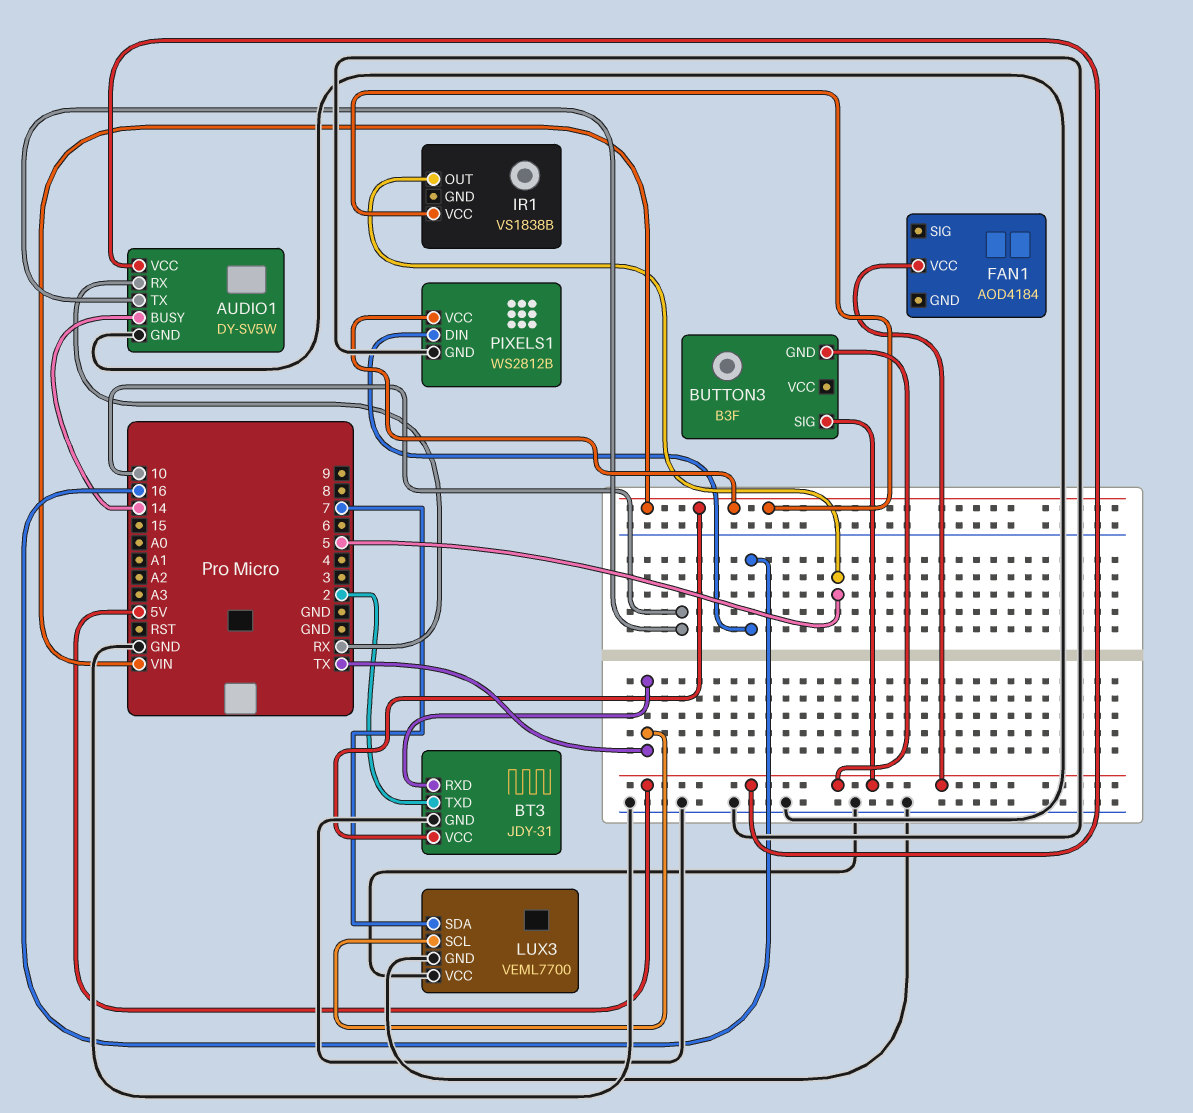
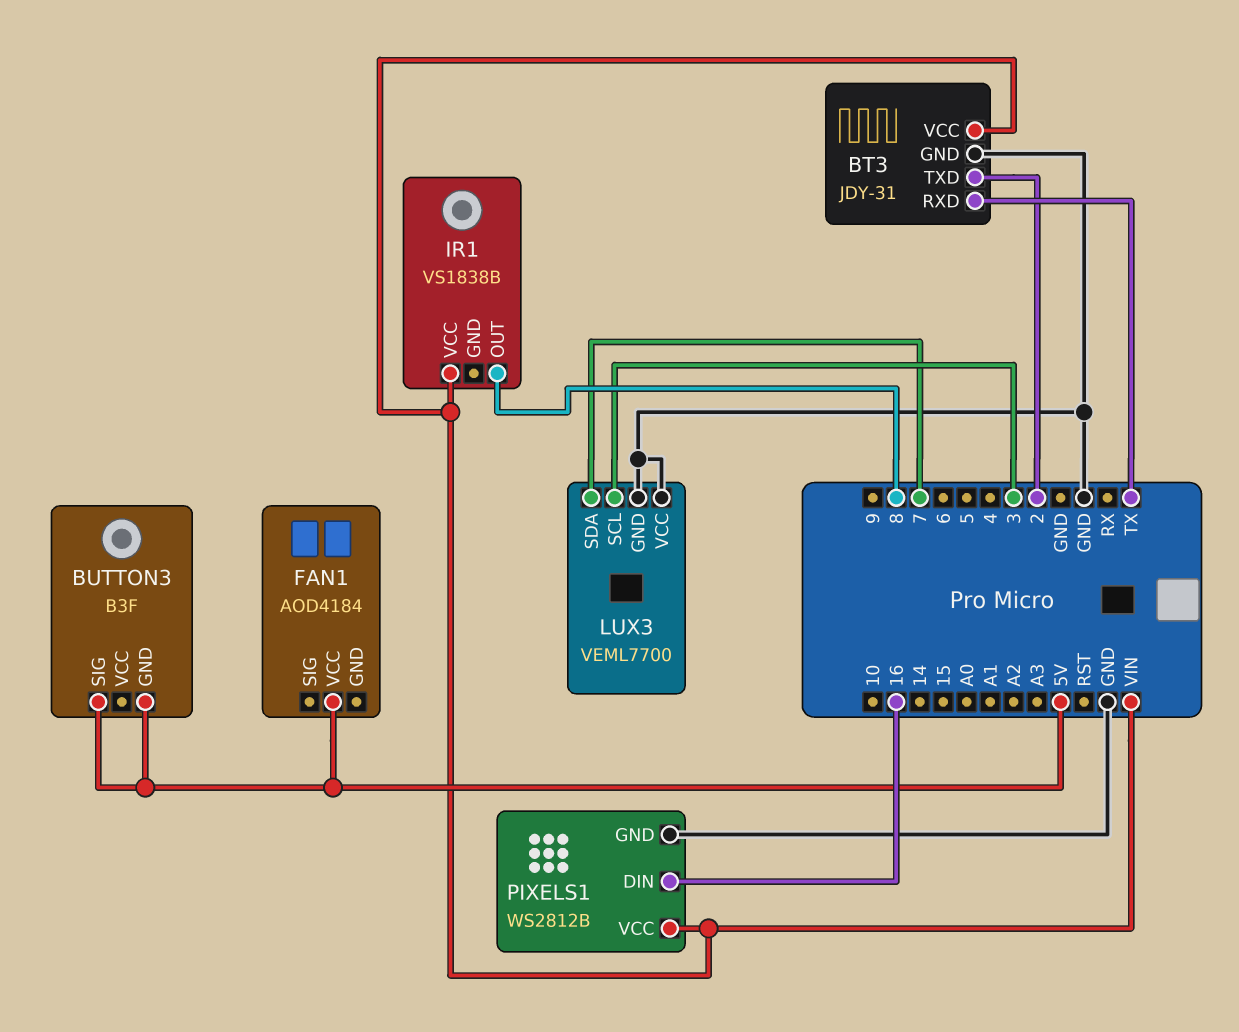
AUDIO1: DY-SV5W -> none
AUDIO1 pin BUSY: 14 -> none
AUDIO1 pin GND: GND -> none
AUDIO1 pin RX: RX -> none
AUDIO1 pin TX: 10 -> none
AUDIO1 pin VCC: 5V -> none
IR1 pin OUT: 5 -> 8
LUX3 pin SCL: TX -> 3

